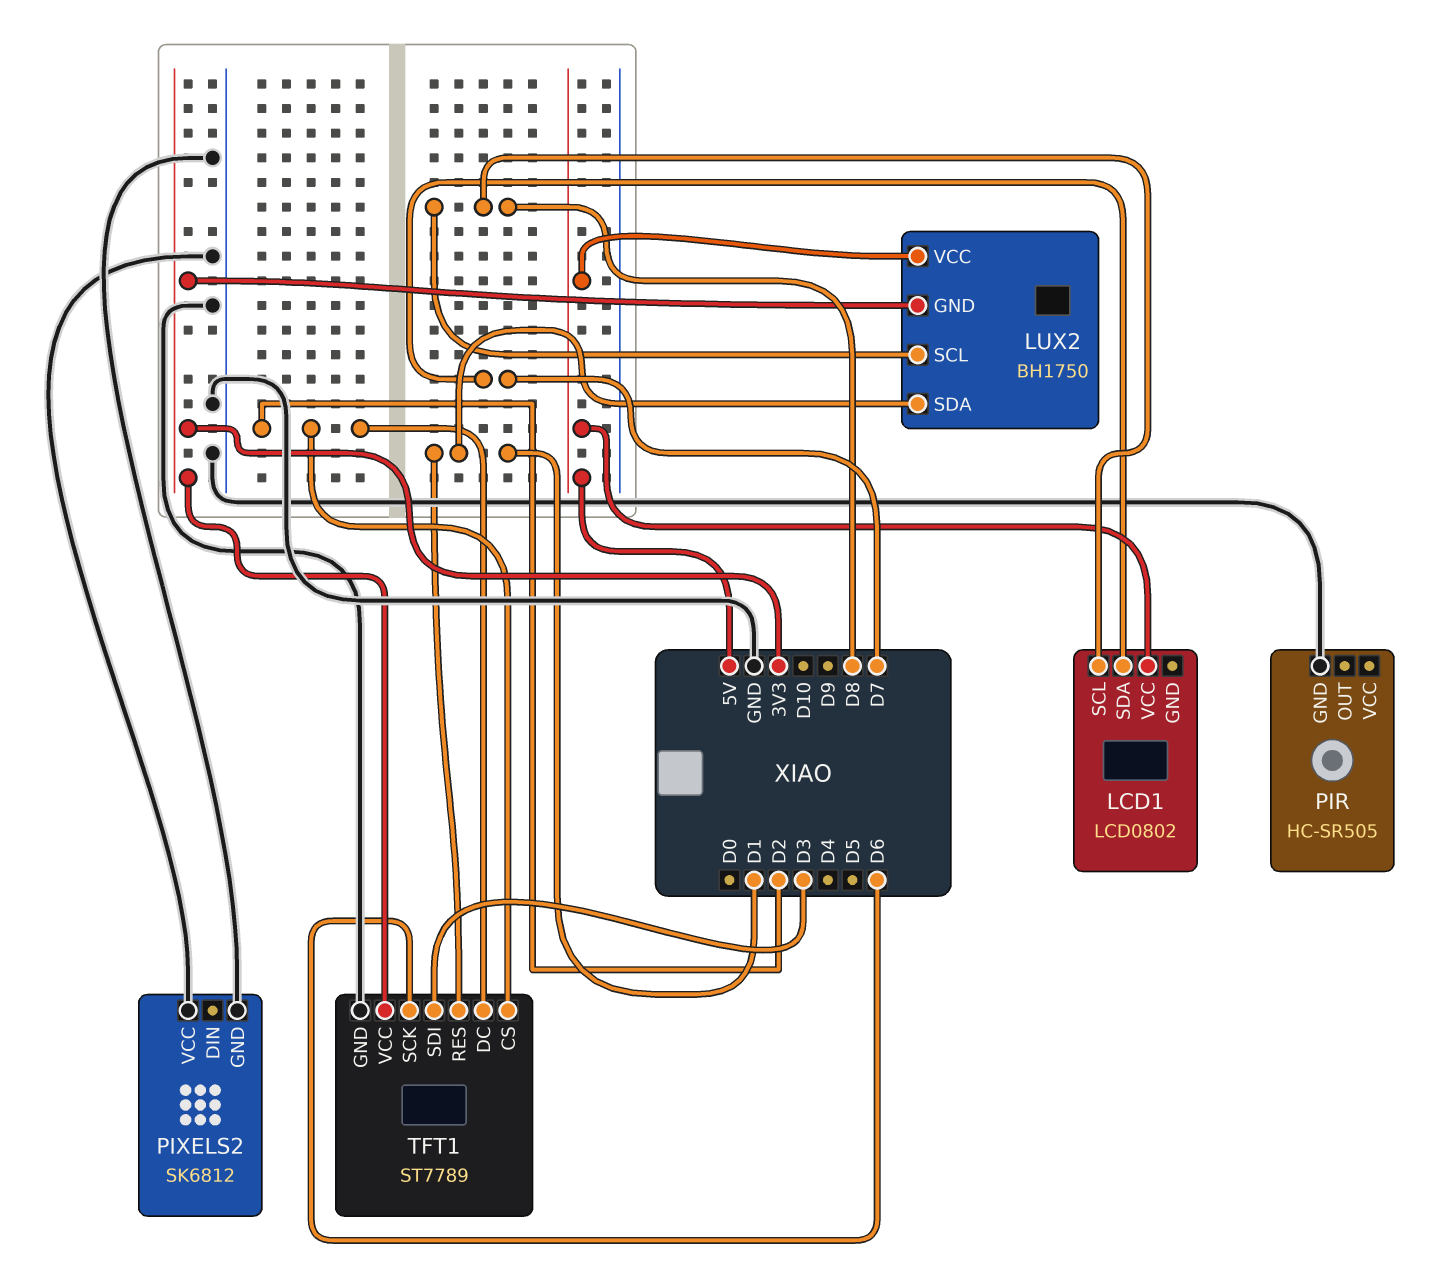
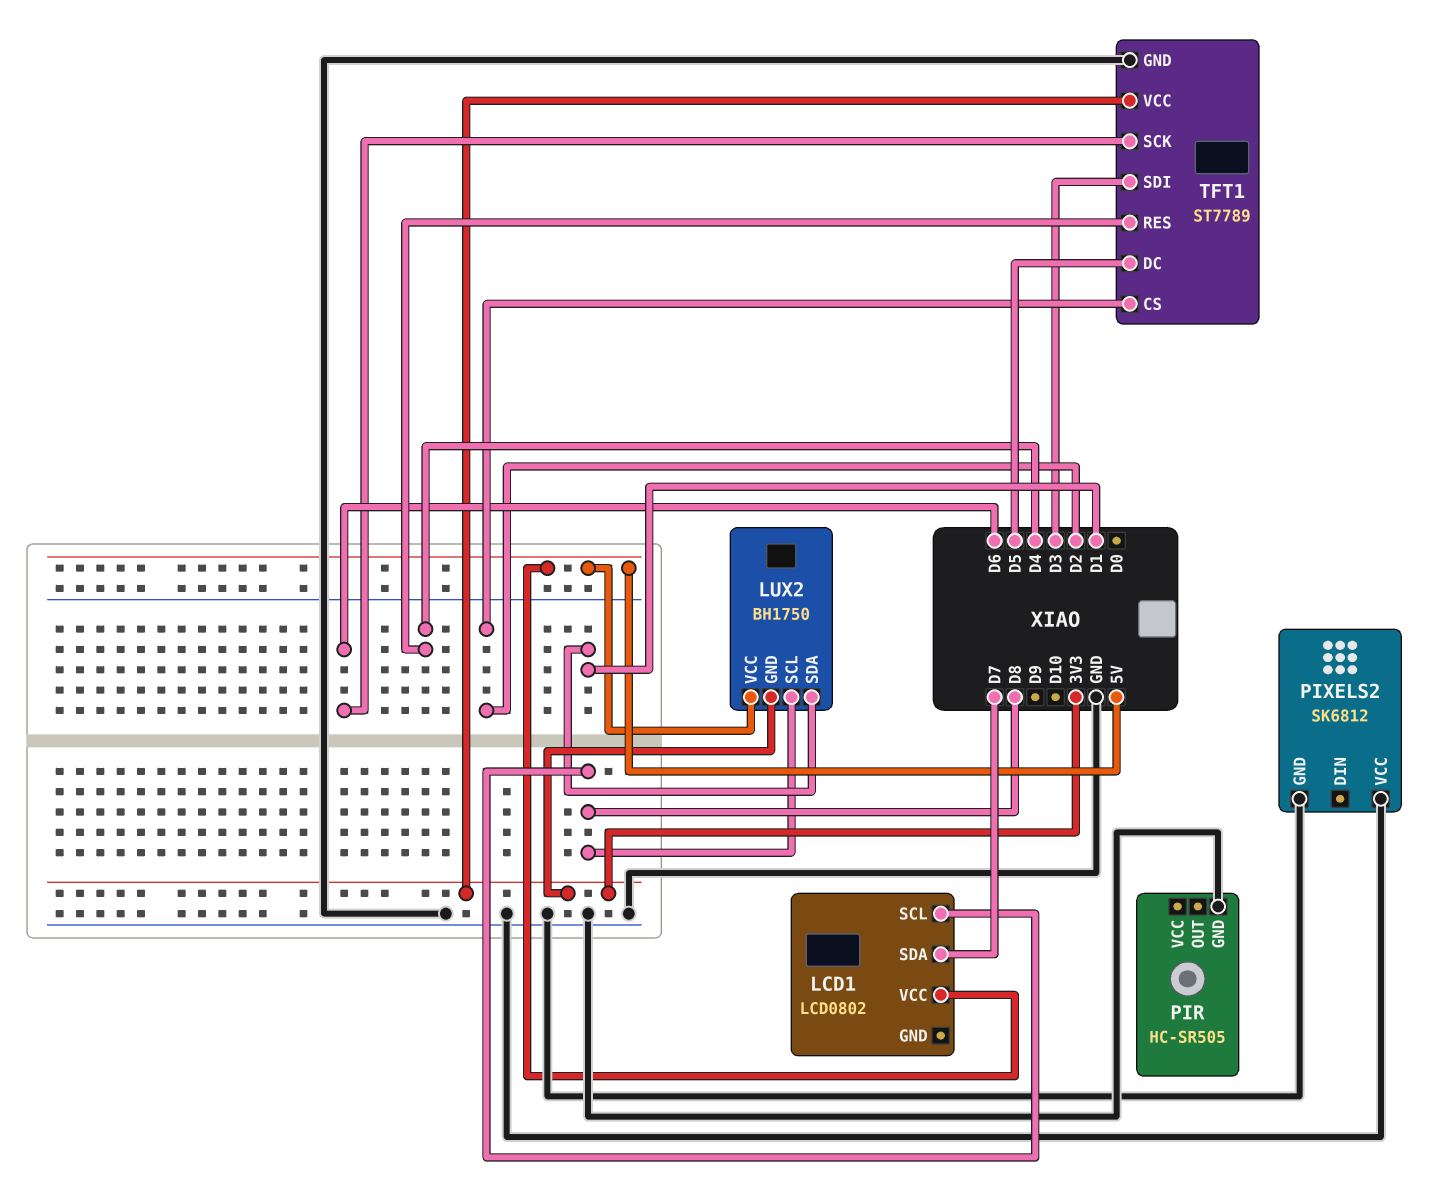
TFT1 pin DC: D2 -> D5
TFT1 pin RES: D1 -> D4

